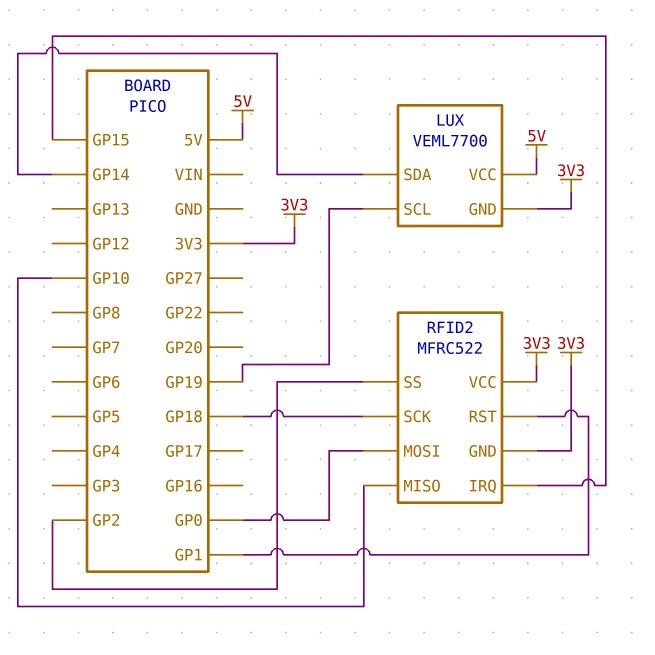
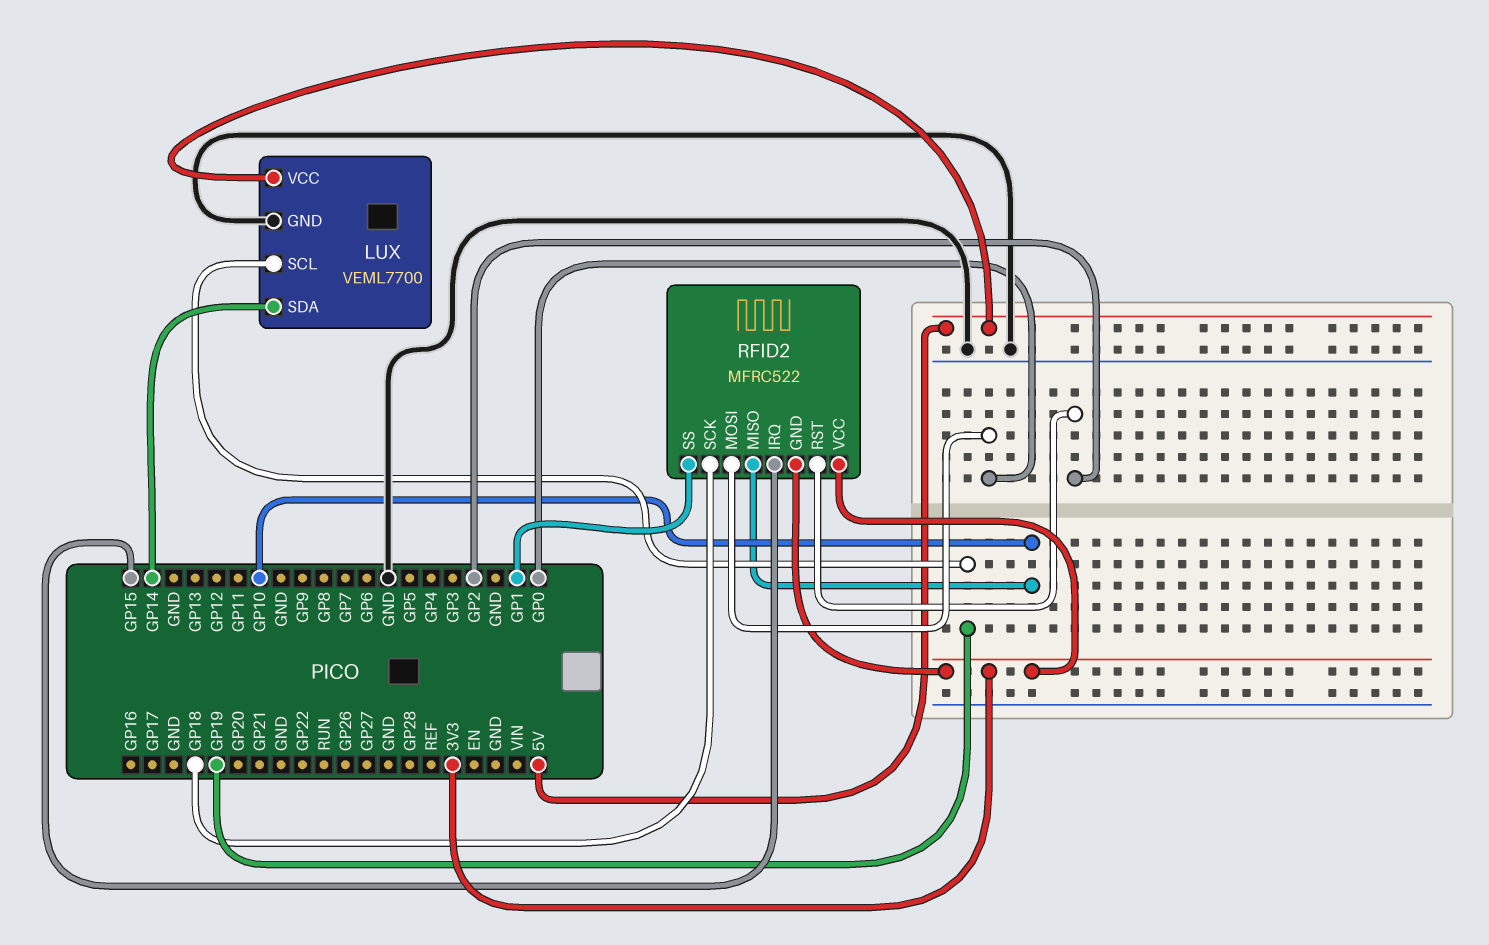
LUX pin GND: 3V3 -> GND
RFID2 pin RST: GP1 -> GP2
RFID2 pin SS: GP2 -> GP1

